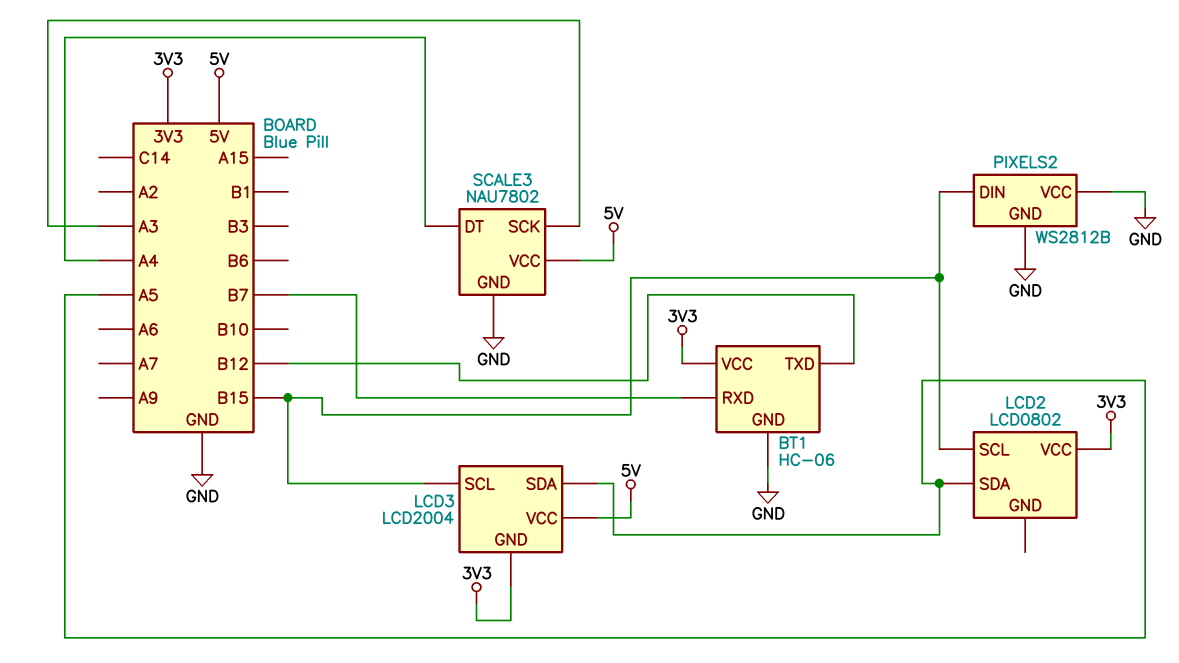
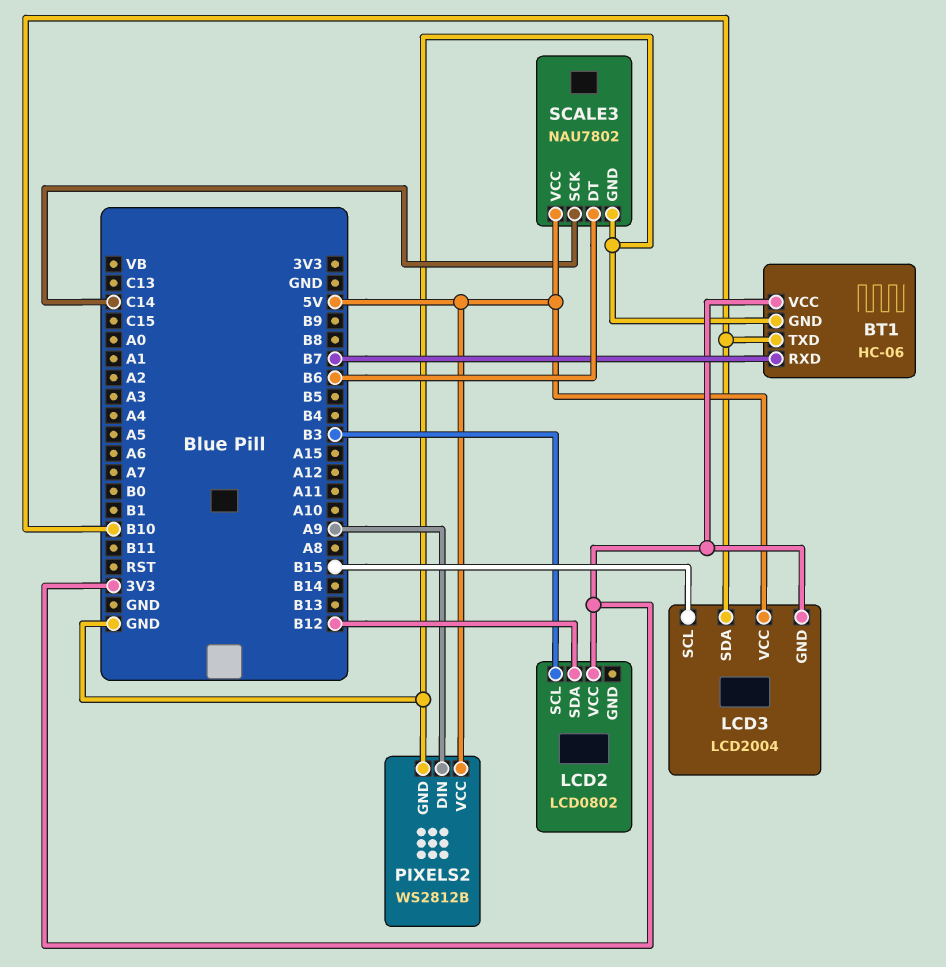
BT1 pin TXD: B12 -> B10
LCD2 pin SCL: B15 -> B3
LCD2 pin SDA: A5 -> B12
LCD3 pin SDA: A5 -> B10
PIXELS2 pin DIN: B15 -> A9
PIXELS2 pin VCC: GND -> 5V
SCALE3 pin DT: A4 -> B6
SCALE3 pin SCK: A3 -> C14

